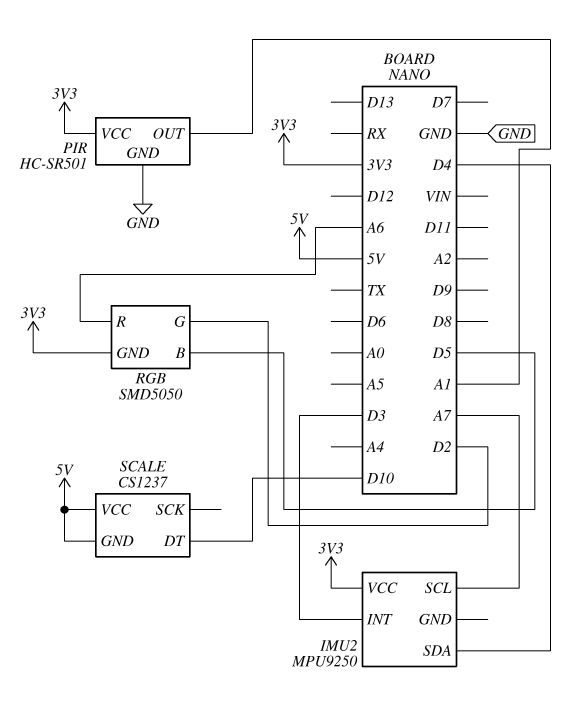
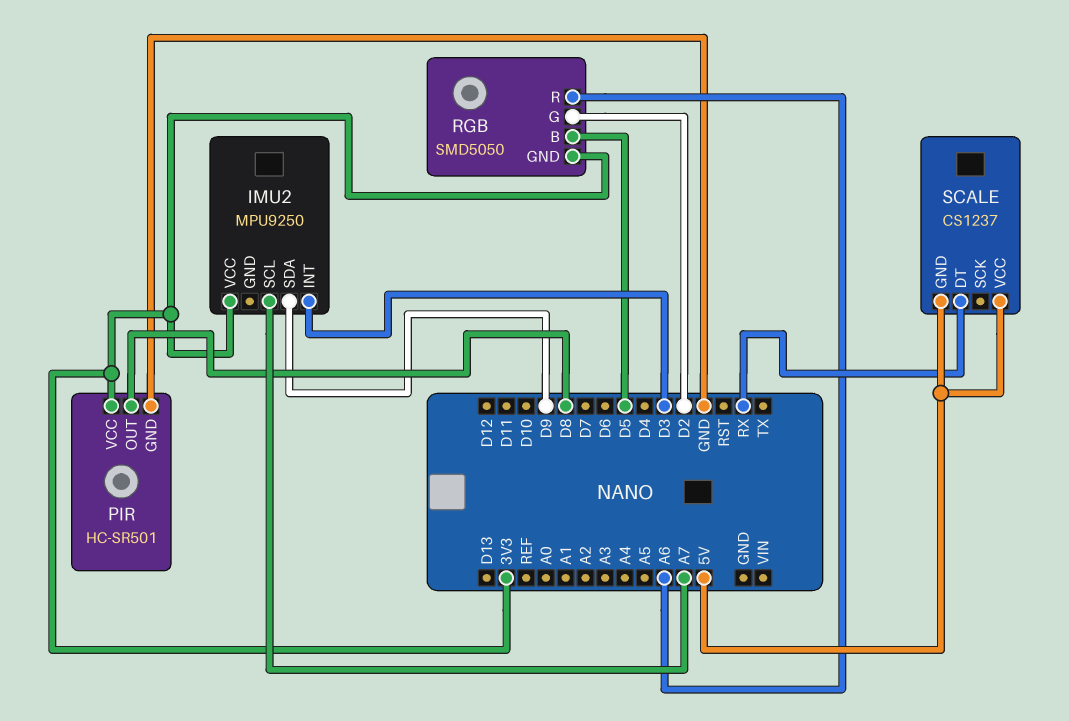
IMU2 pin SDA: D4 -> D9
PIR pin OUT: A1 -> D8
SCALE pin DT: D10 -> RX

